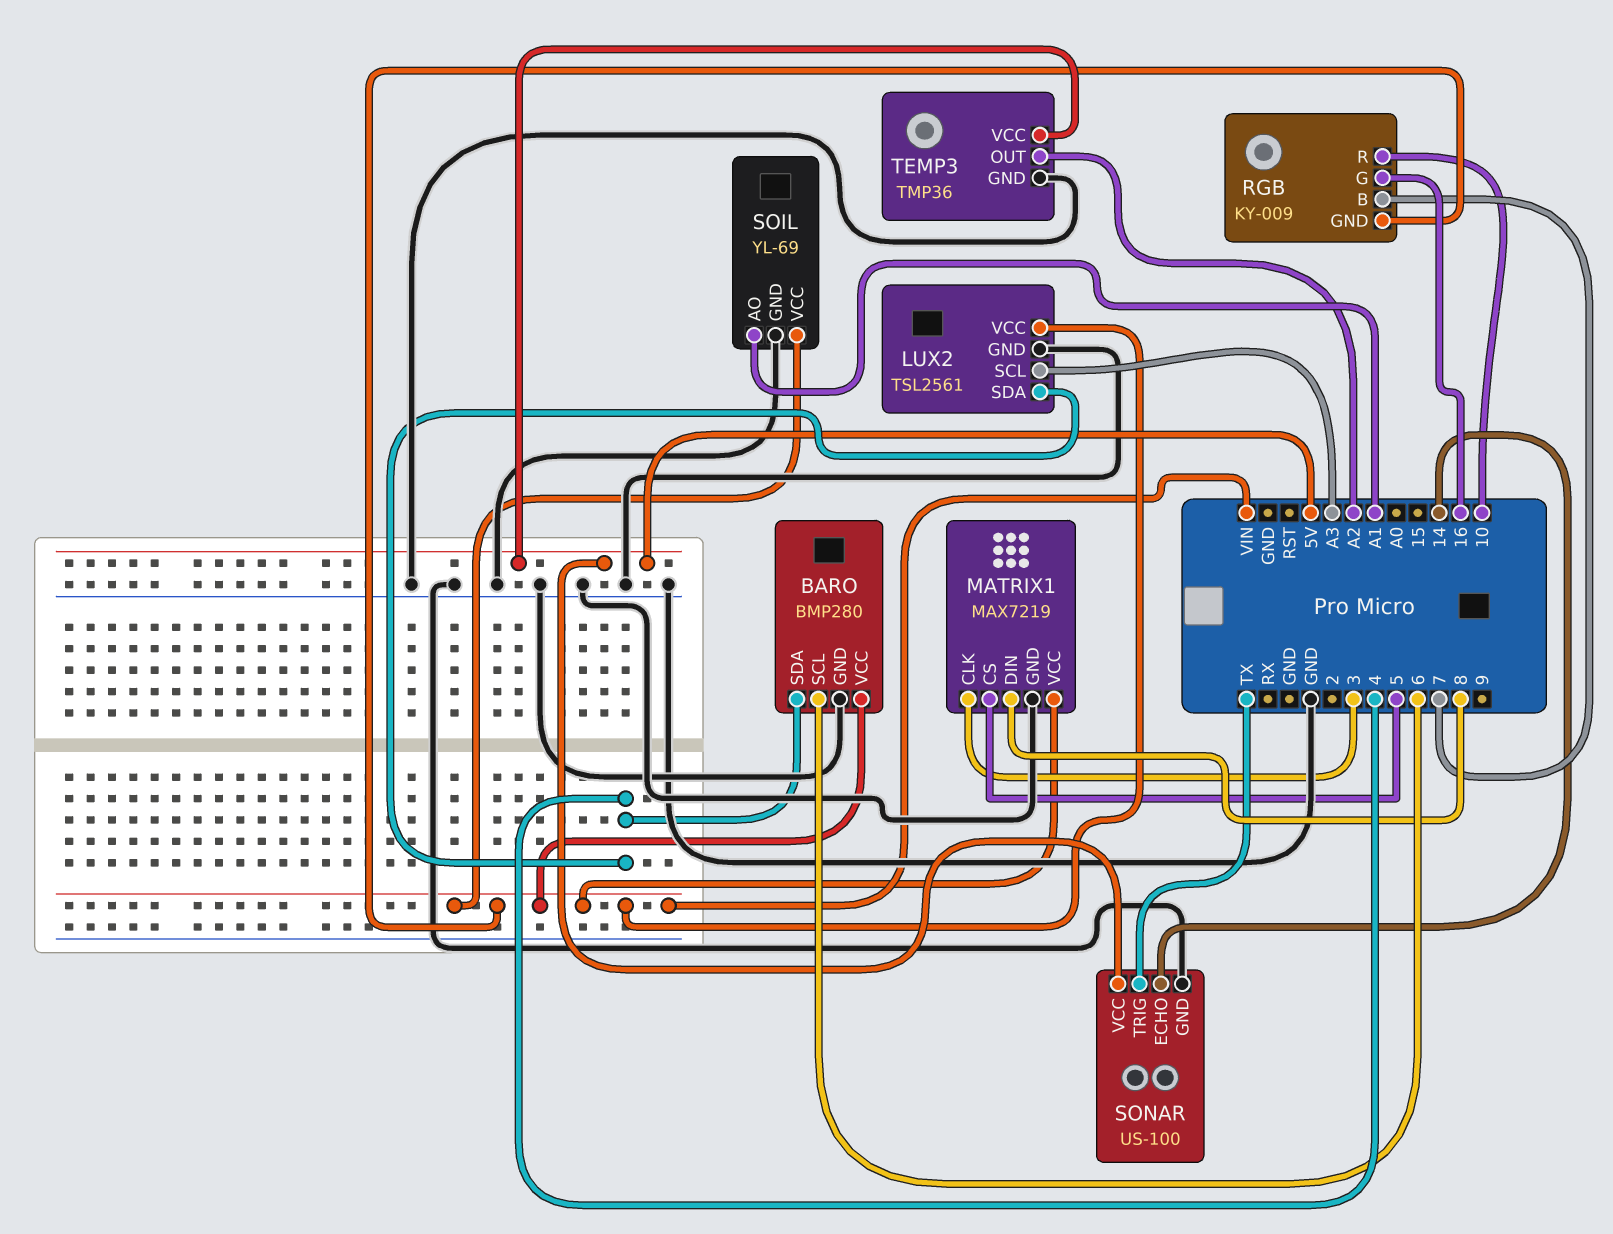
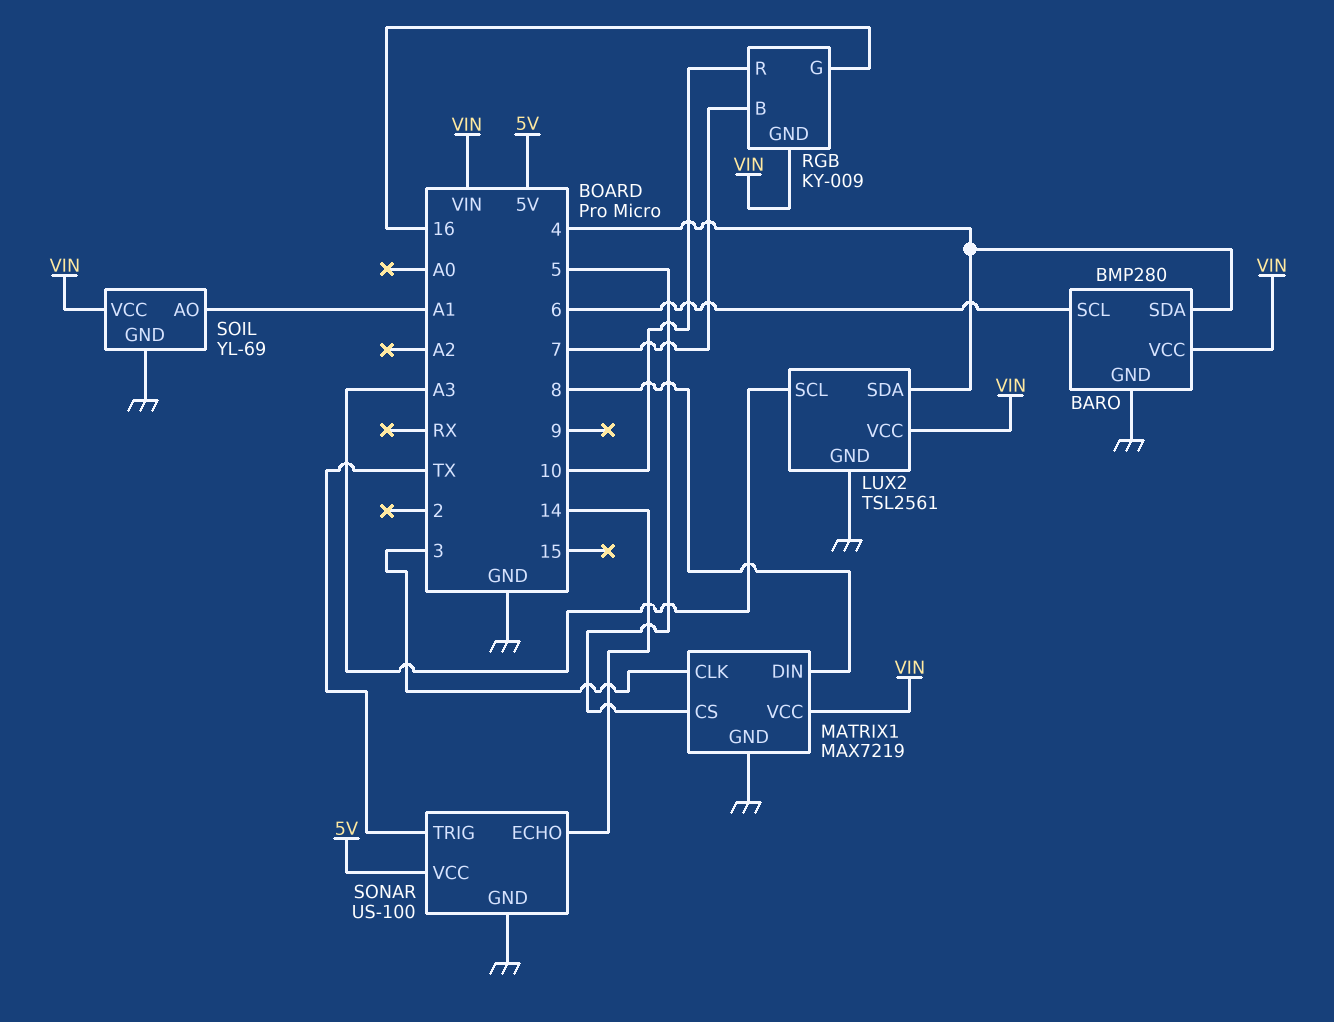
TEMP3: TMP36 -> none
TEMP3 pin GND: GND -> none
TEMP3 pin OUT: A2 -> none
TEMP3 pin VCC: 5V -> none

